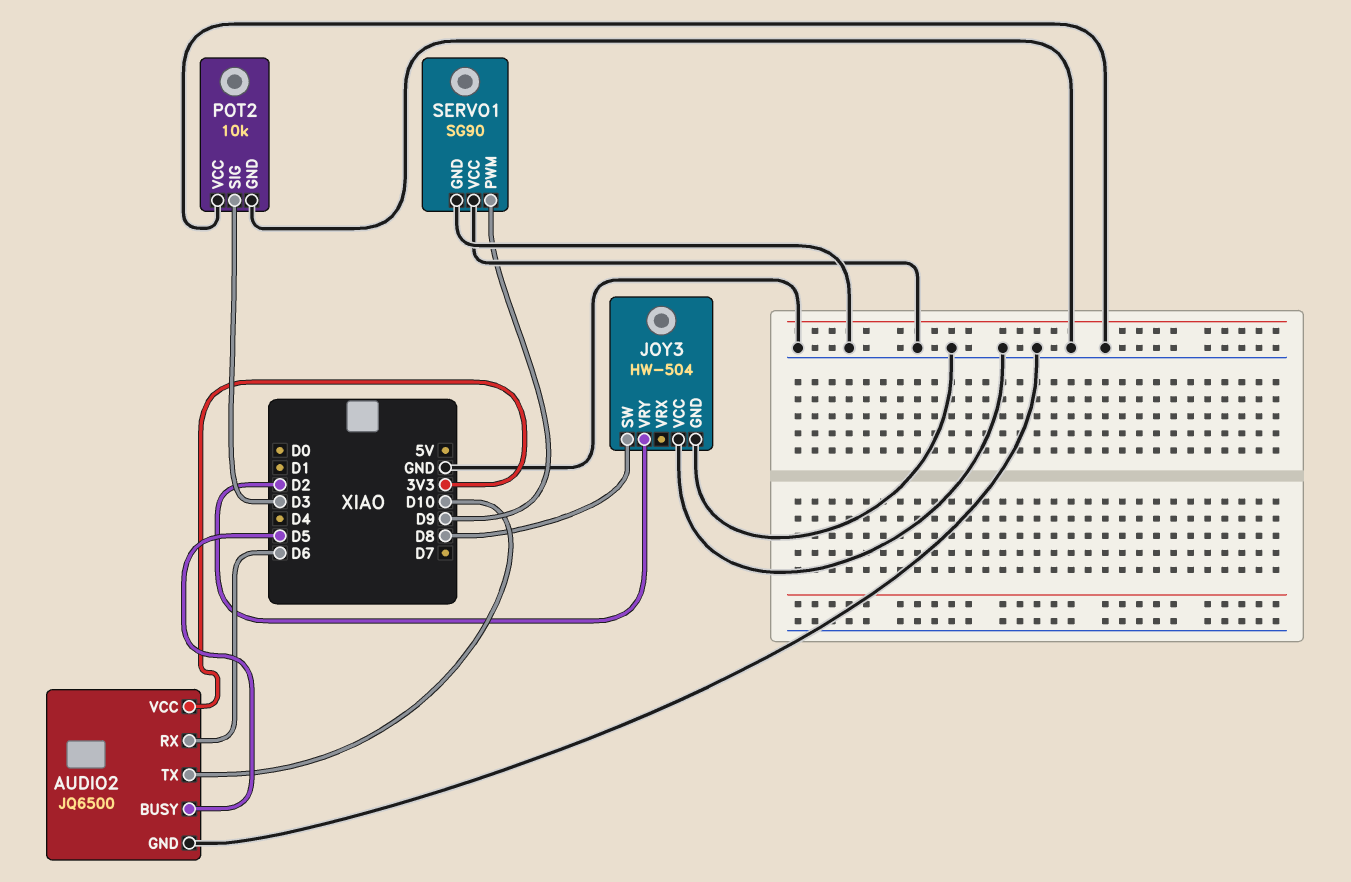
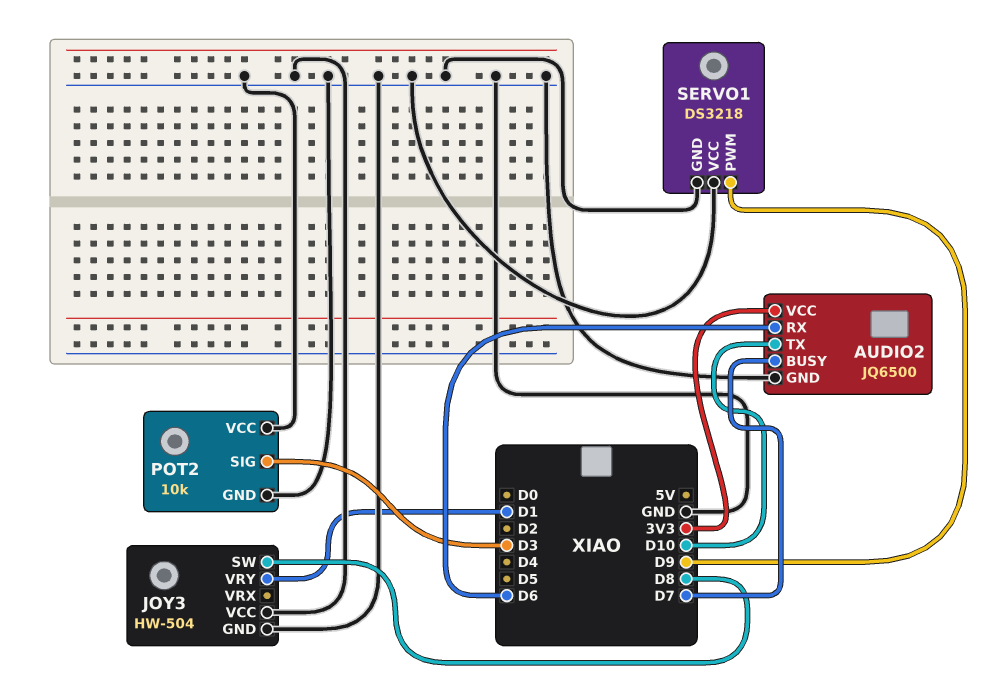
AUDIO2 pin BUSY: D5 -> D7
JOY3 pin VRY: D2 -> D1
SERVO1: SG90 -> DS3218

